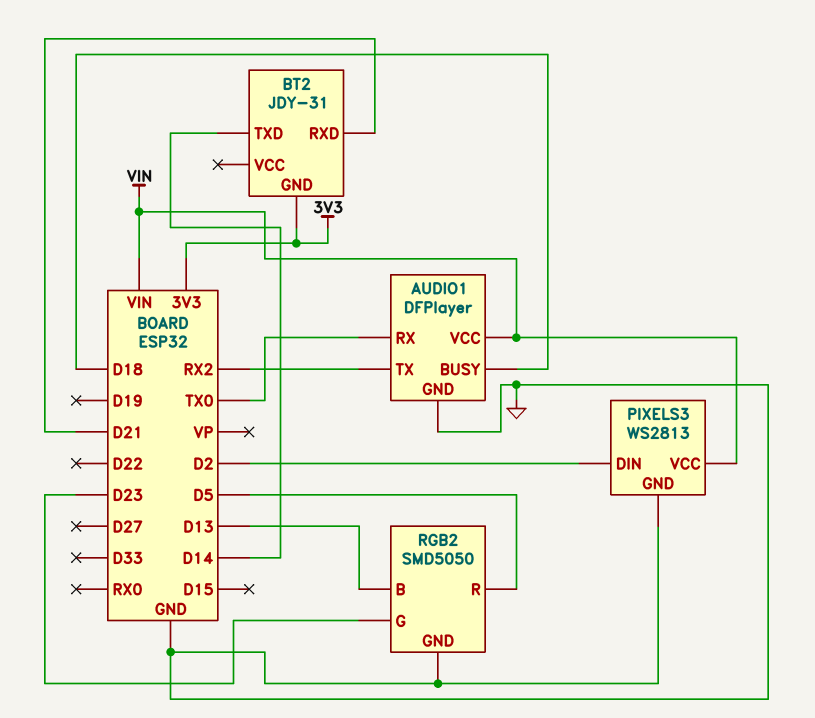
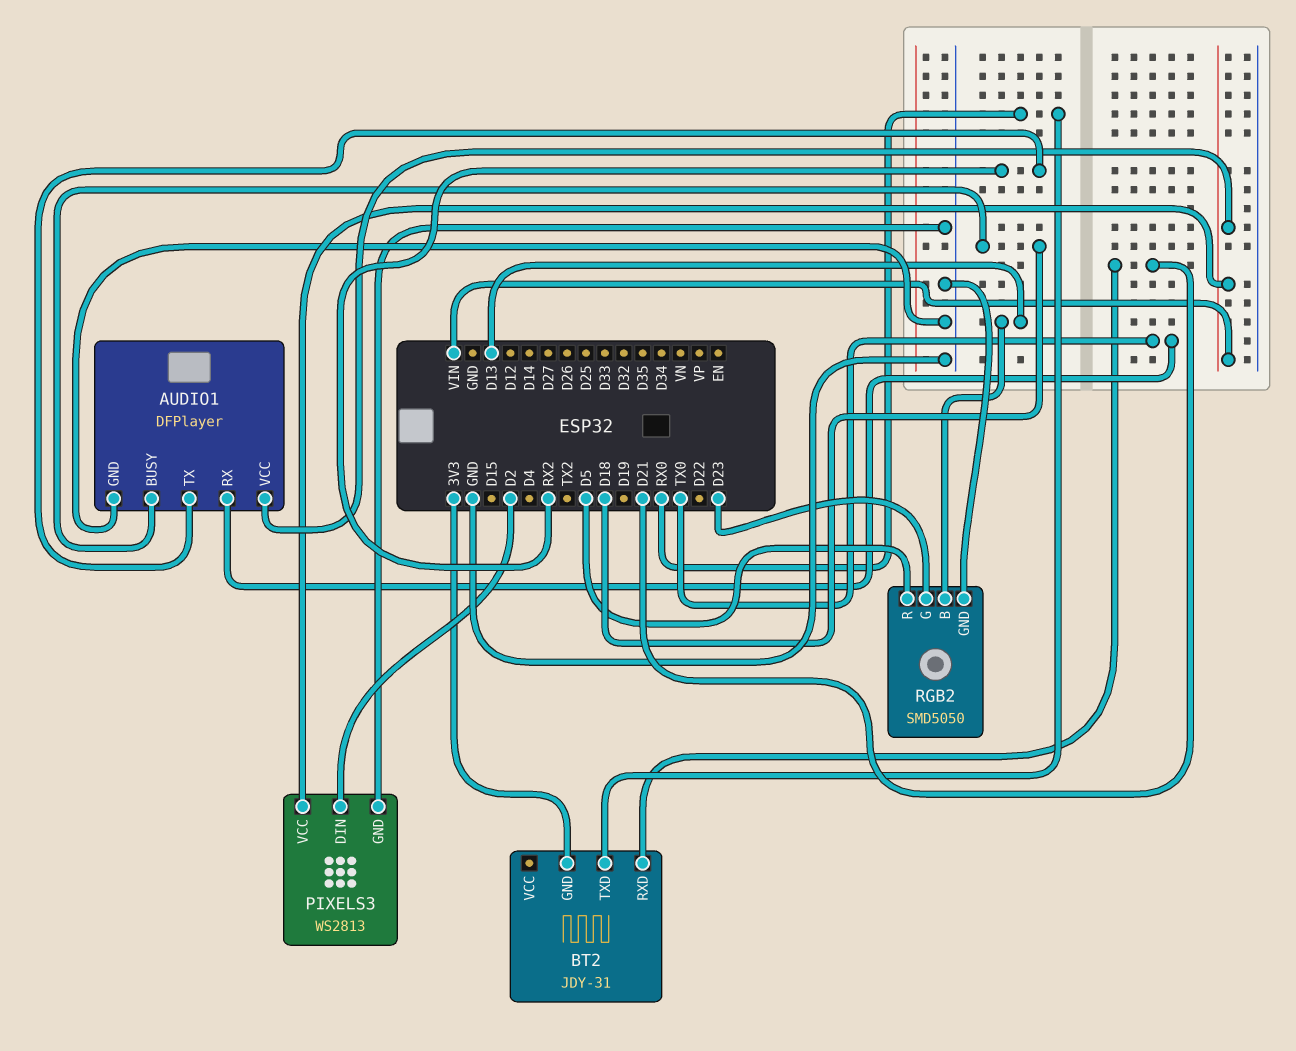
BT2 pin TXD: D14 -> RX0

